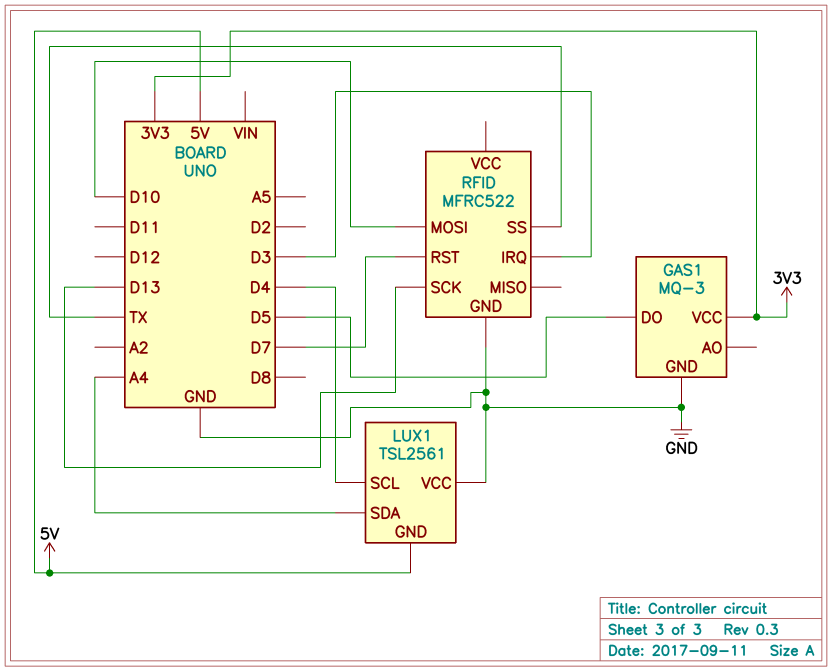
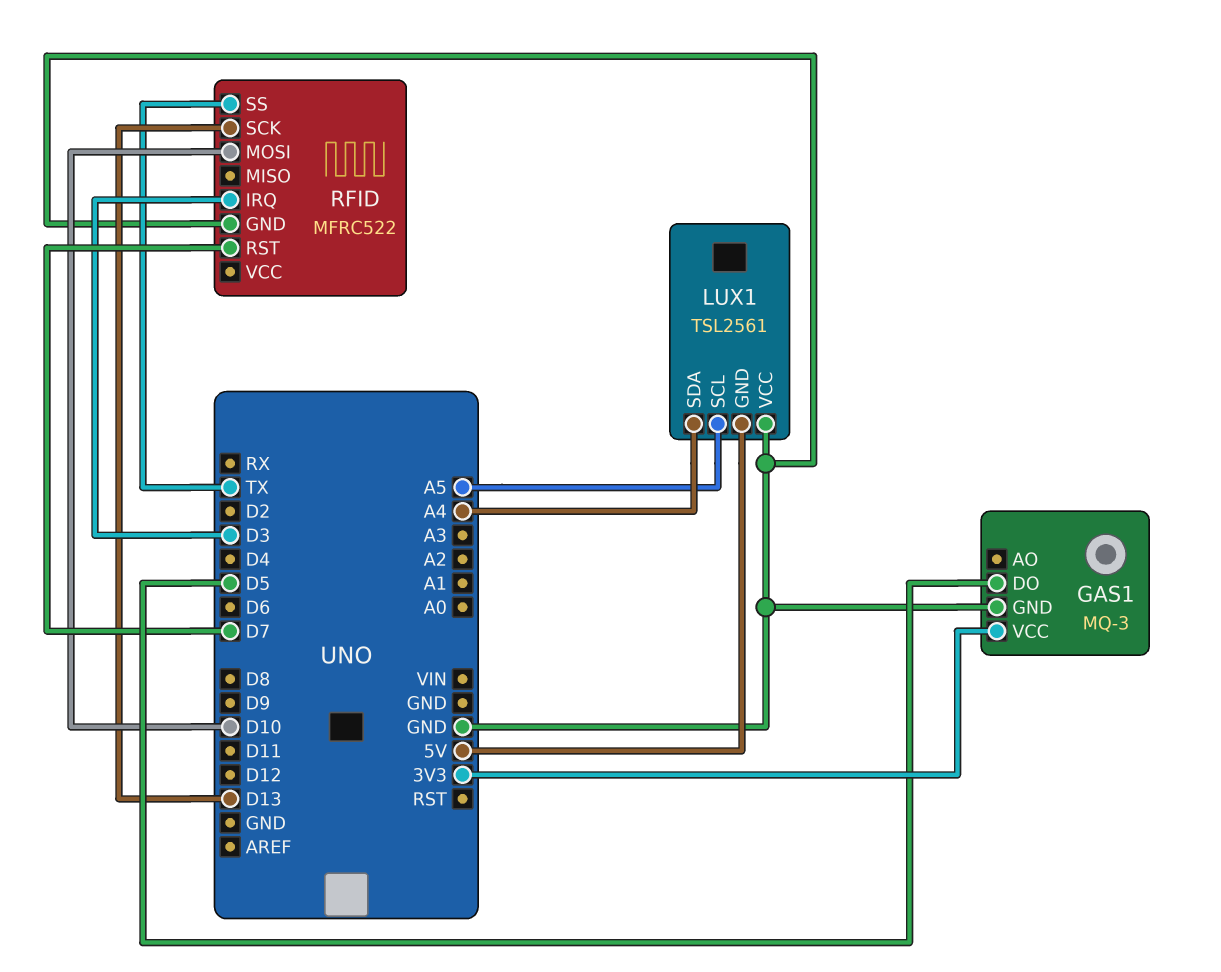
LUX1 pin SCL: D4 -> A5

